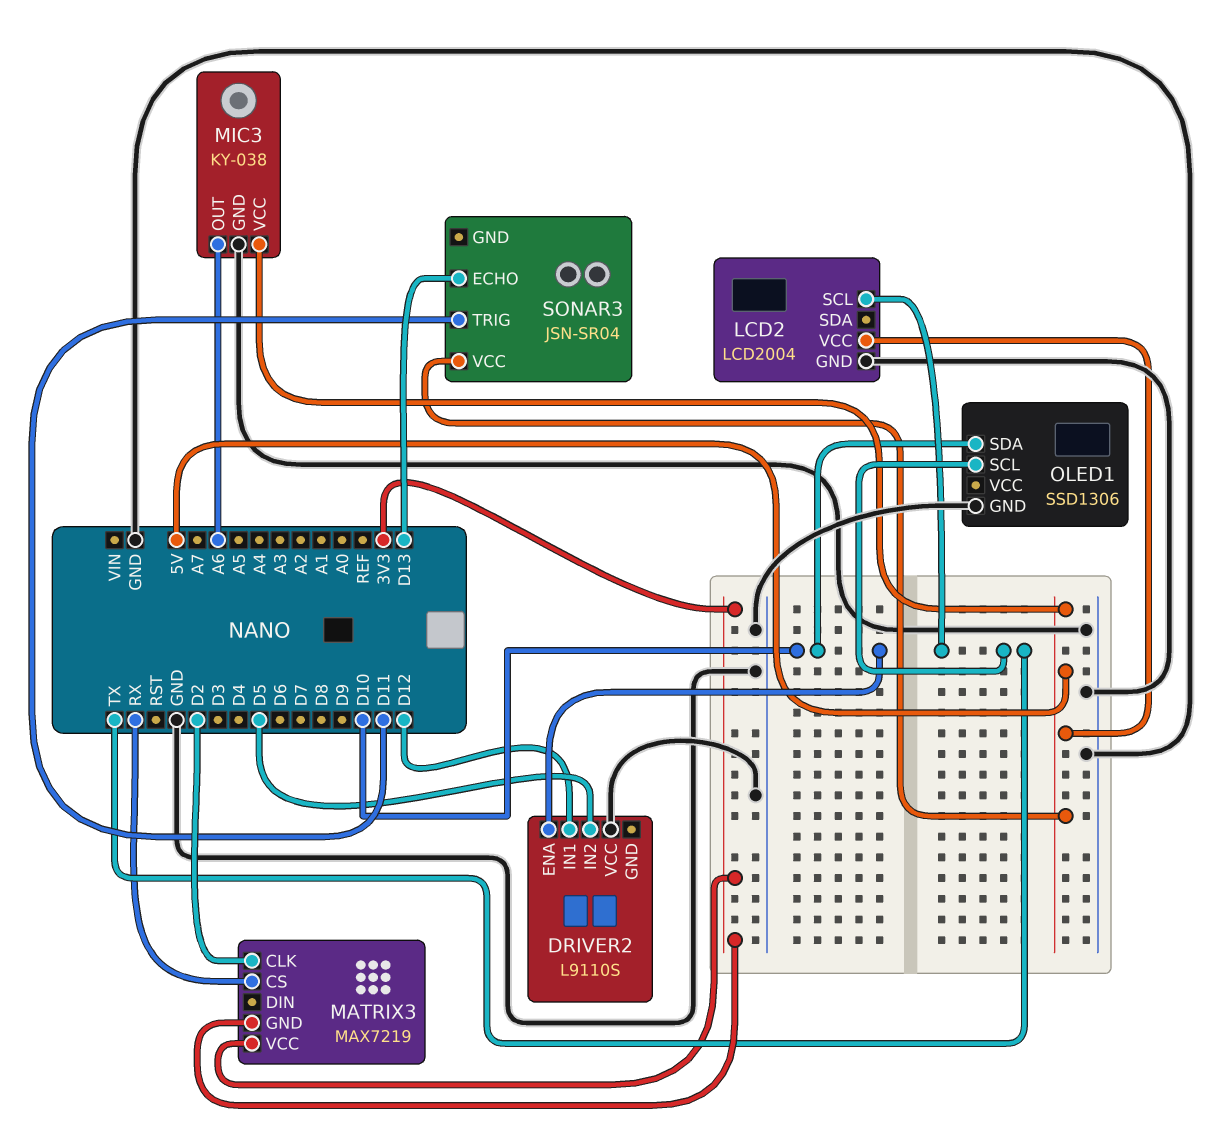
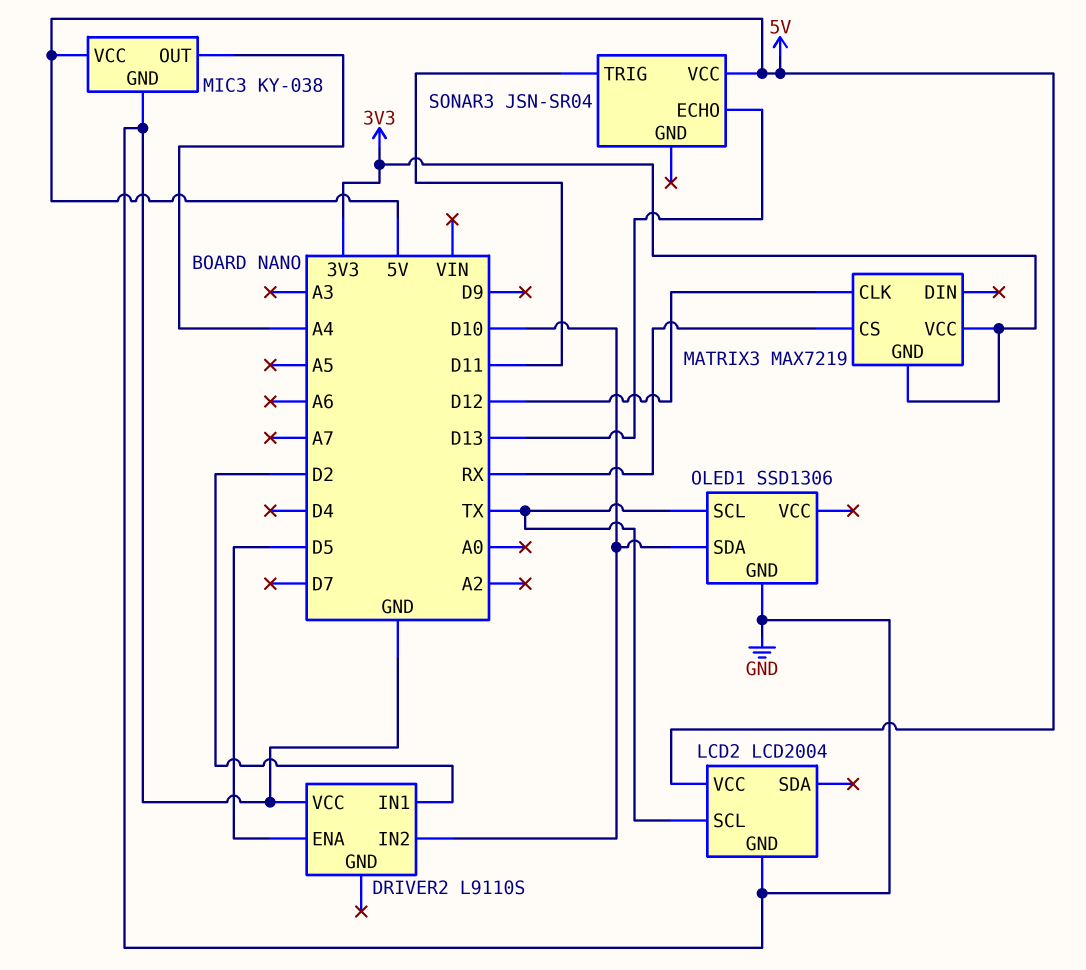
DRIVER2 pin ENA: D10 -> D5
DRIVER2 pin IN1: D12 -> D2
DRIVER2 pin IN2: D5 -> D10
MATRIX3 pin CLK: D2 -> D12
MIC3 pin OUT: A6 -> A4

